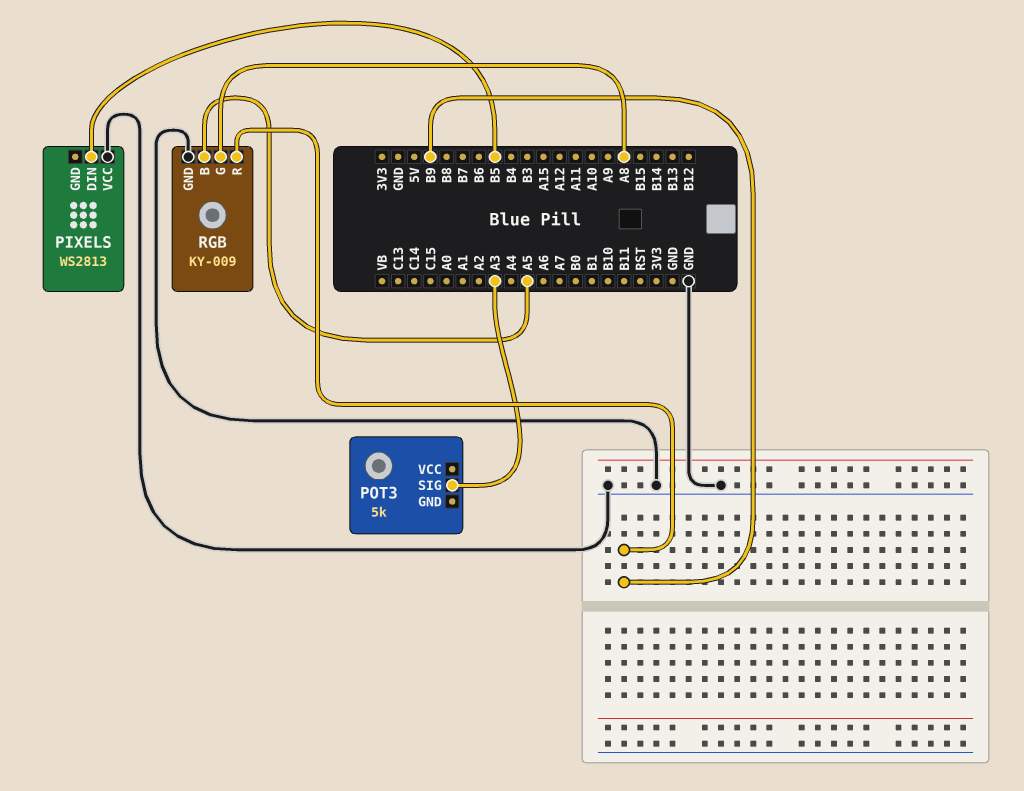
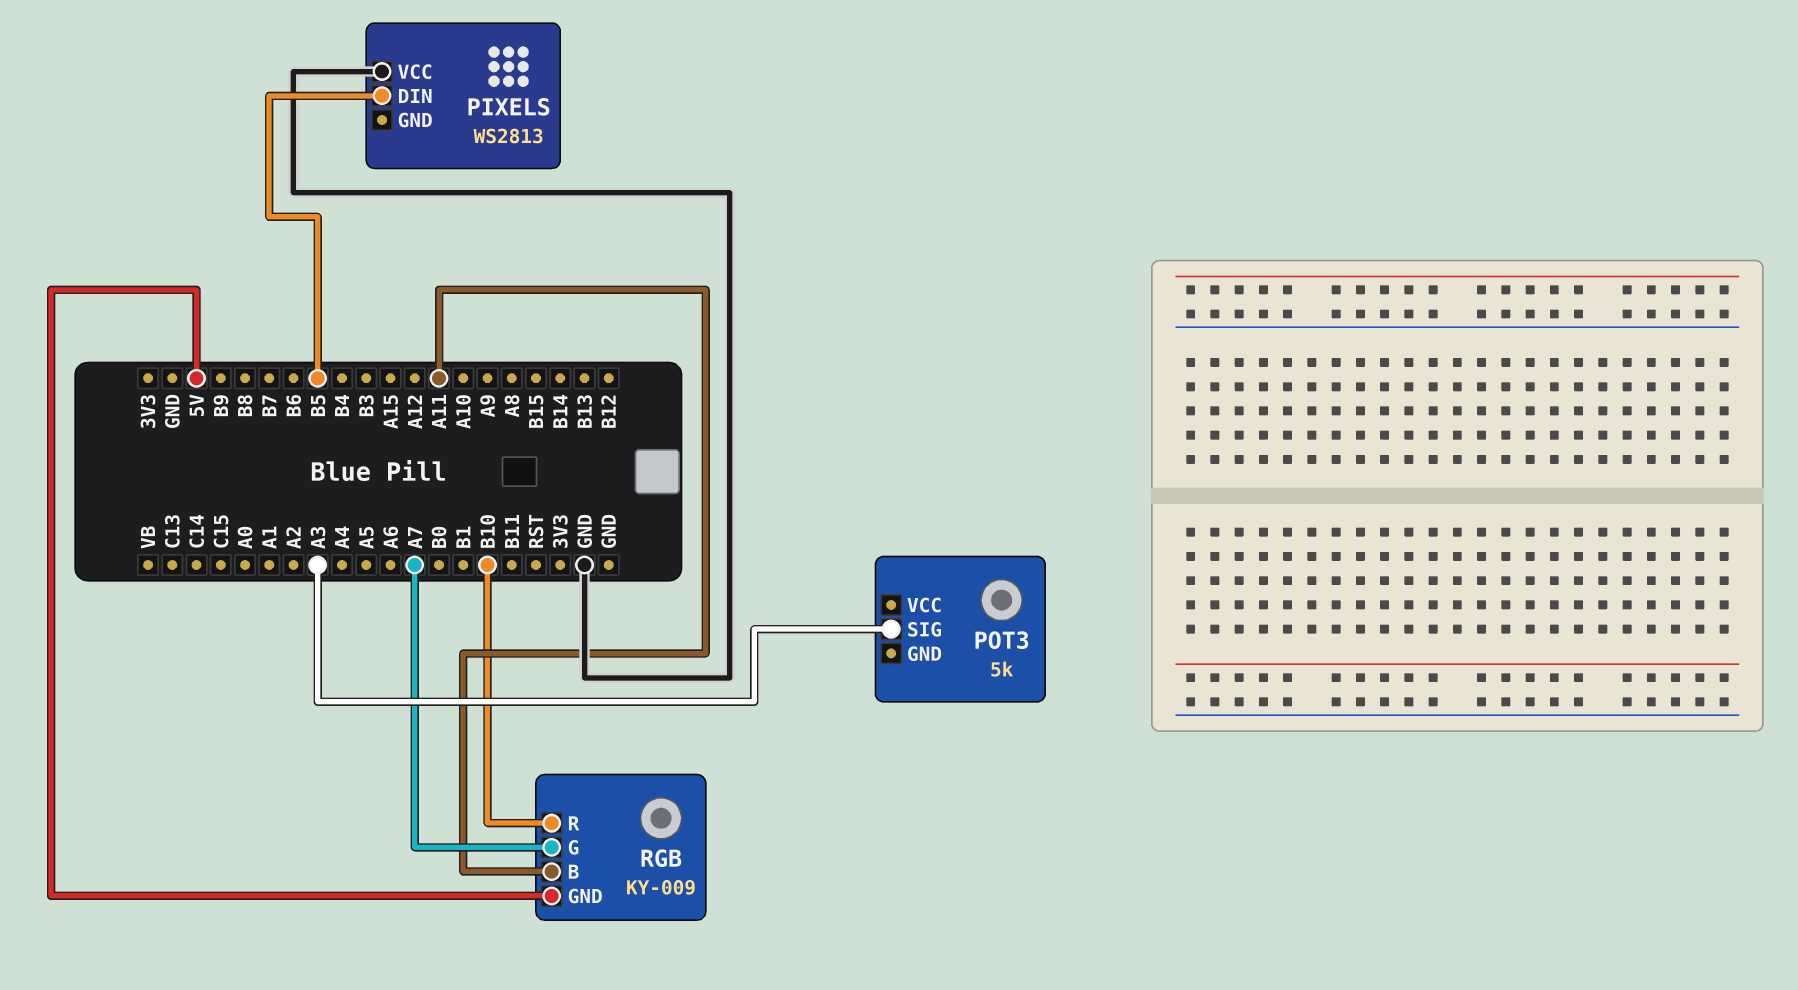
RGB pin B: A5 -> A11
RGB pin G: A8 -> A7
RGB pin GND: GND -> 5V
RGB pin R: B9 -> B10

